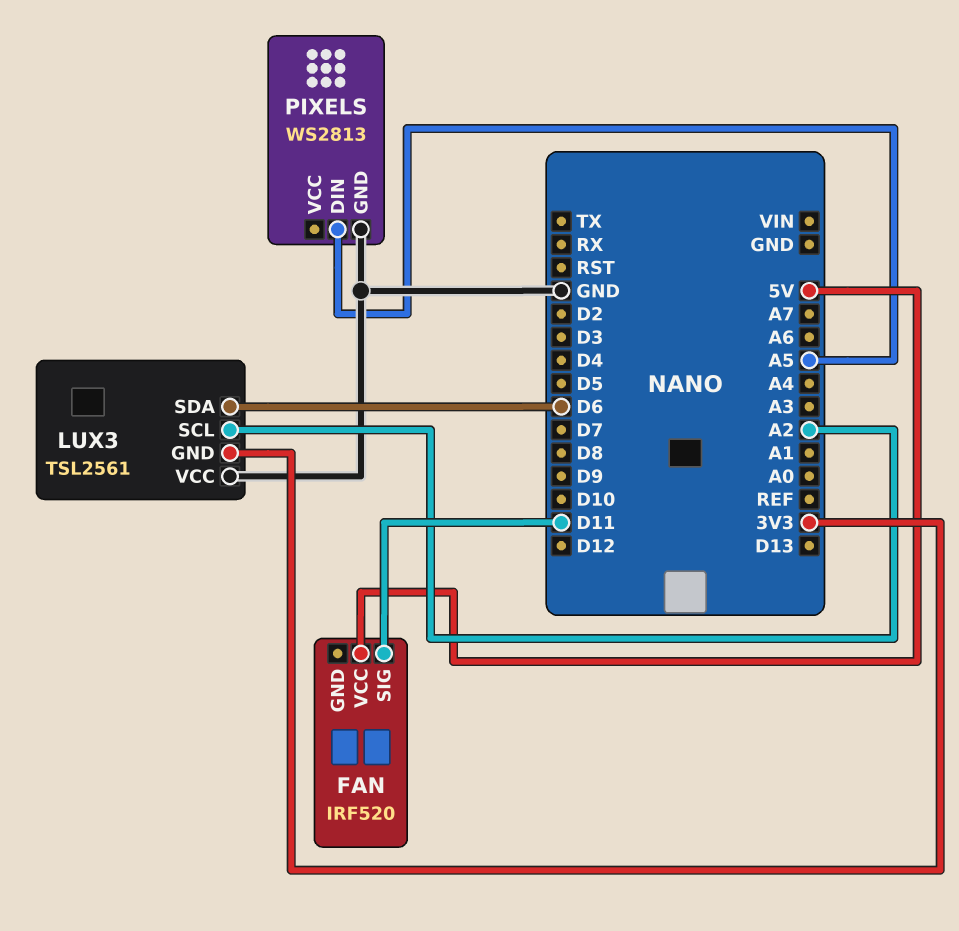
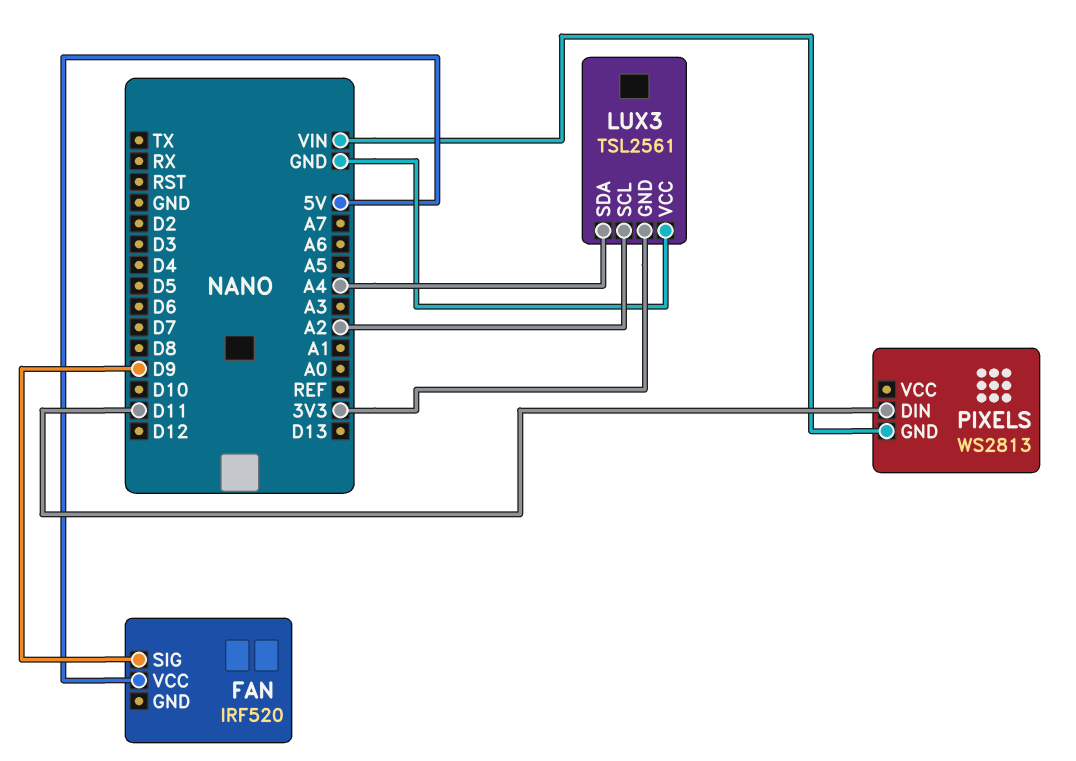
FAN pin SIG: D11 -> D9
LUX3 pin SDA: D6 -> A4
PIXELS pin DIN: A5 -> D11
PIXELS pin GND: GND -> VIN

